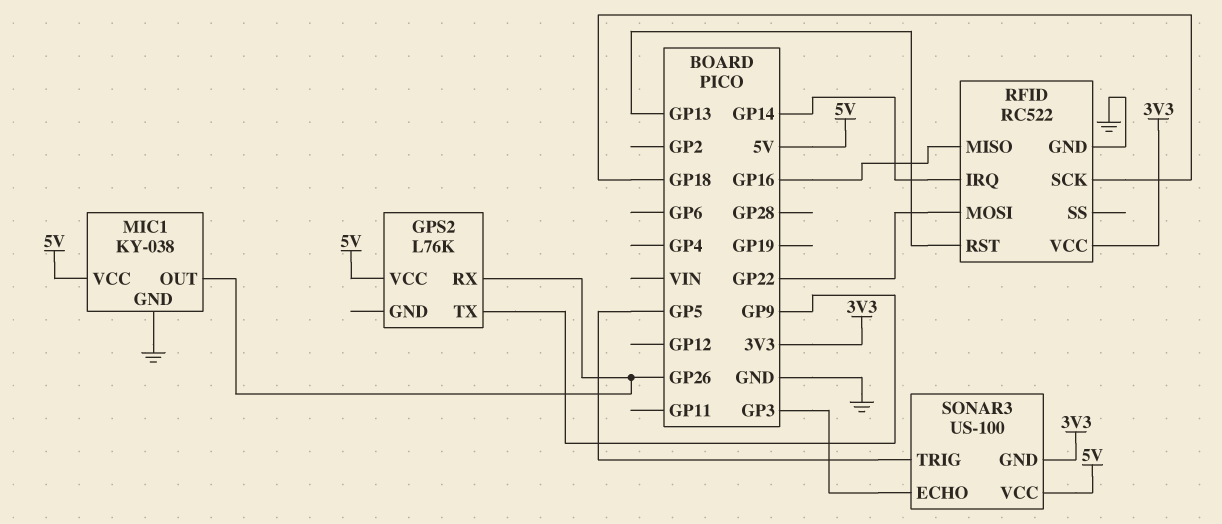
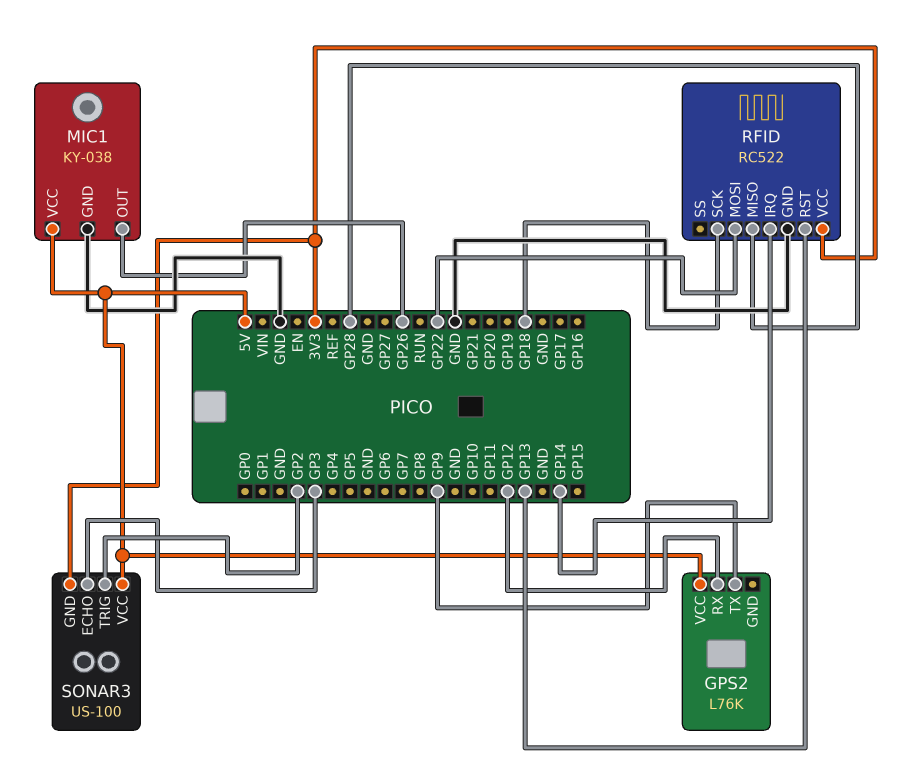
GPS2 pin RX: GP26 -> GP12
RFID pin MISO: GP16 -> GP28
SONAR3 pin TRIG: GP5 -> GP2

